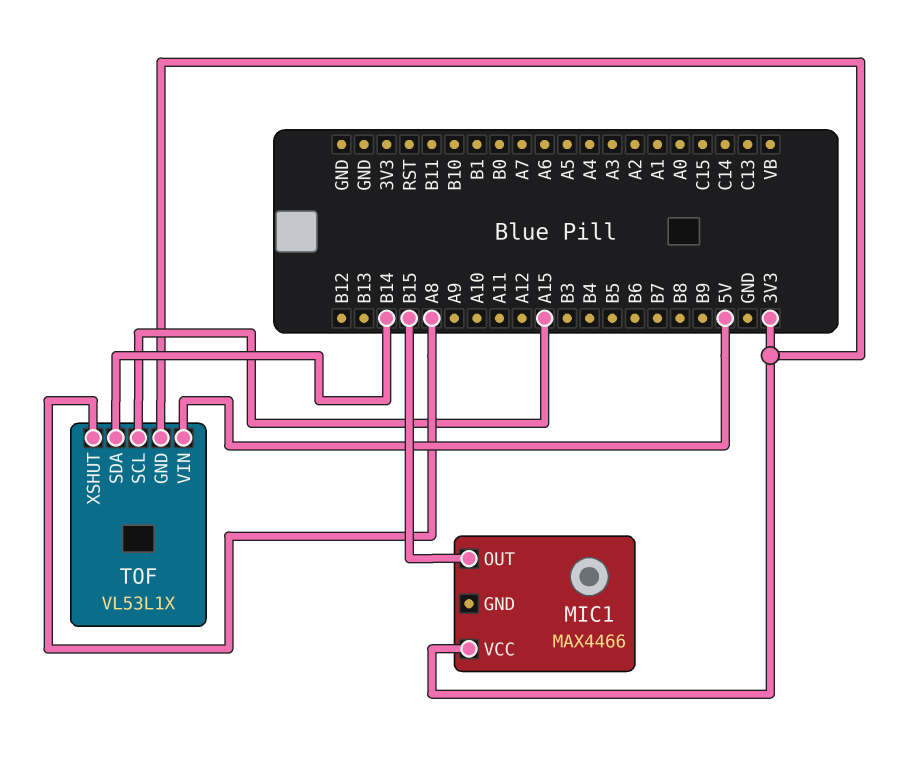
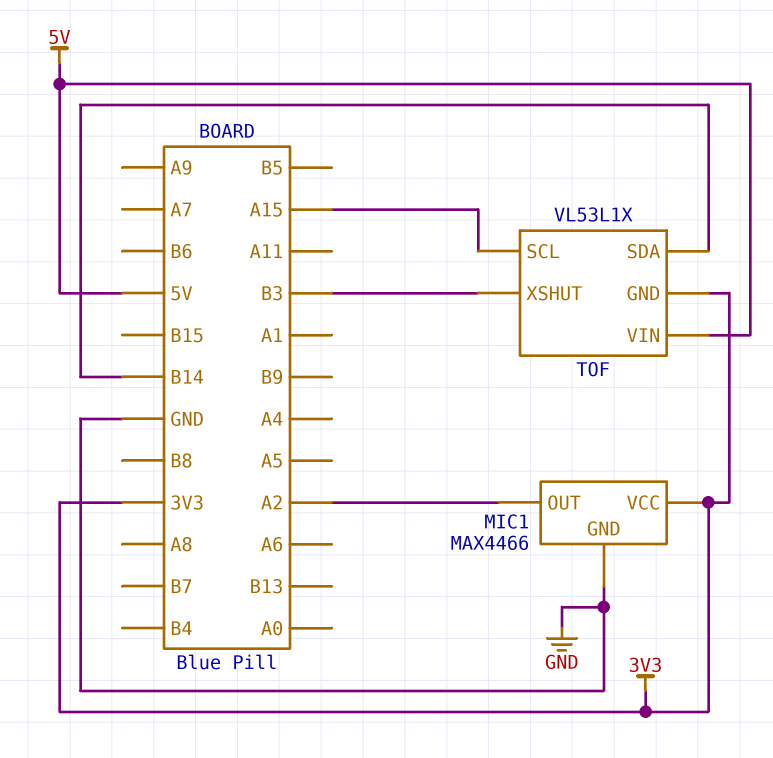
MIC1 pin GND: none -> GND
MIC1 pin OUT: B15 -> A2
TOF pin XSHUT: A8 -> B3

